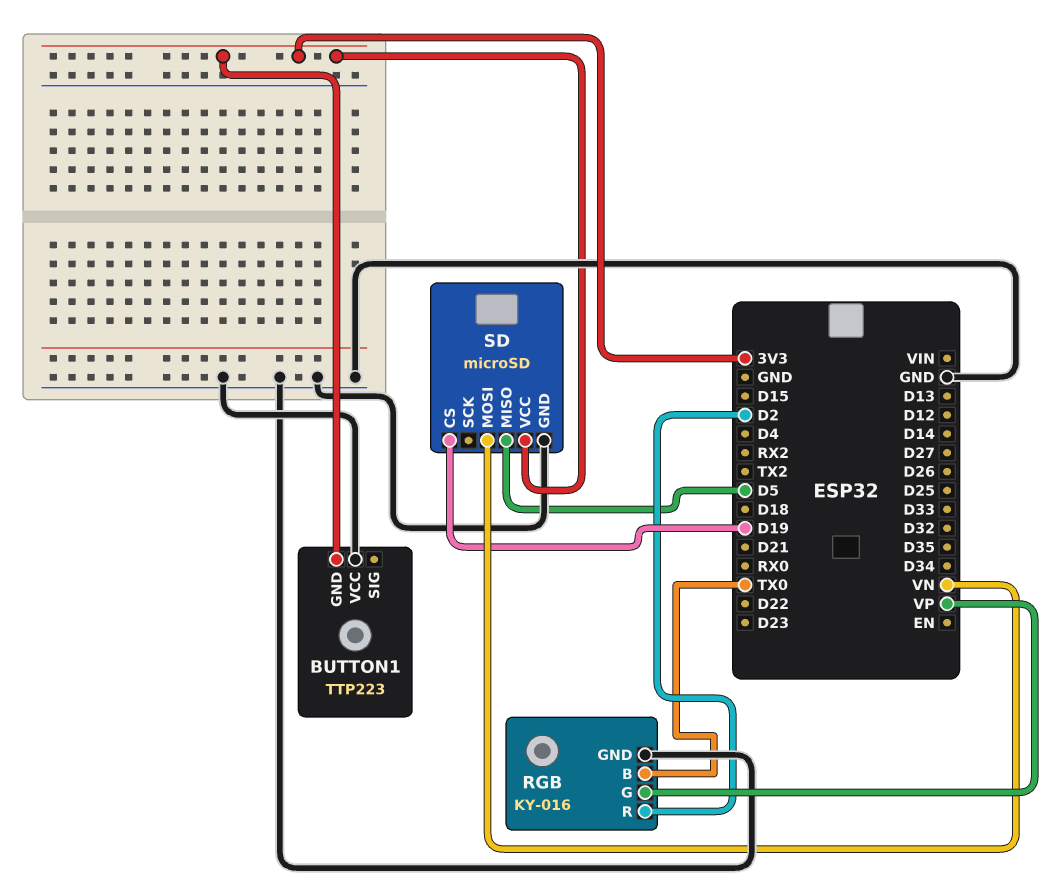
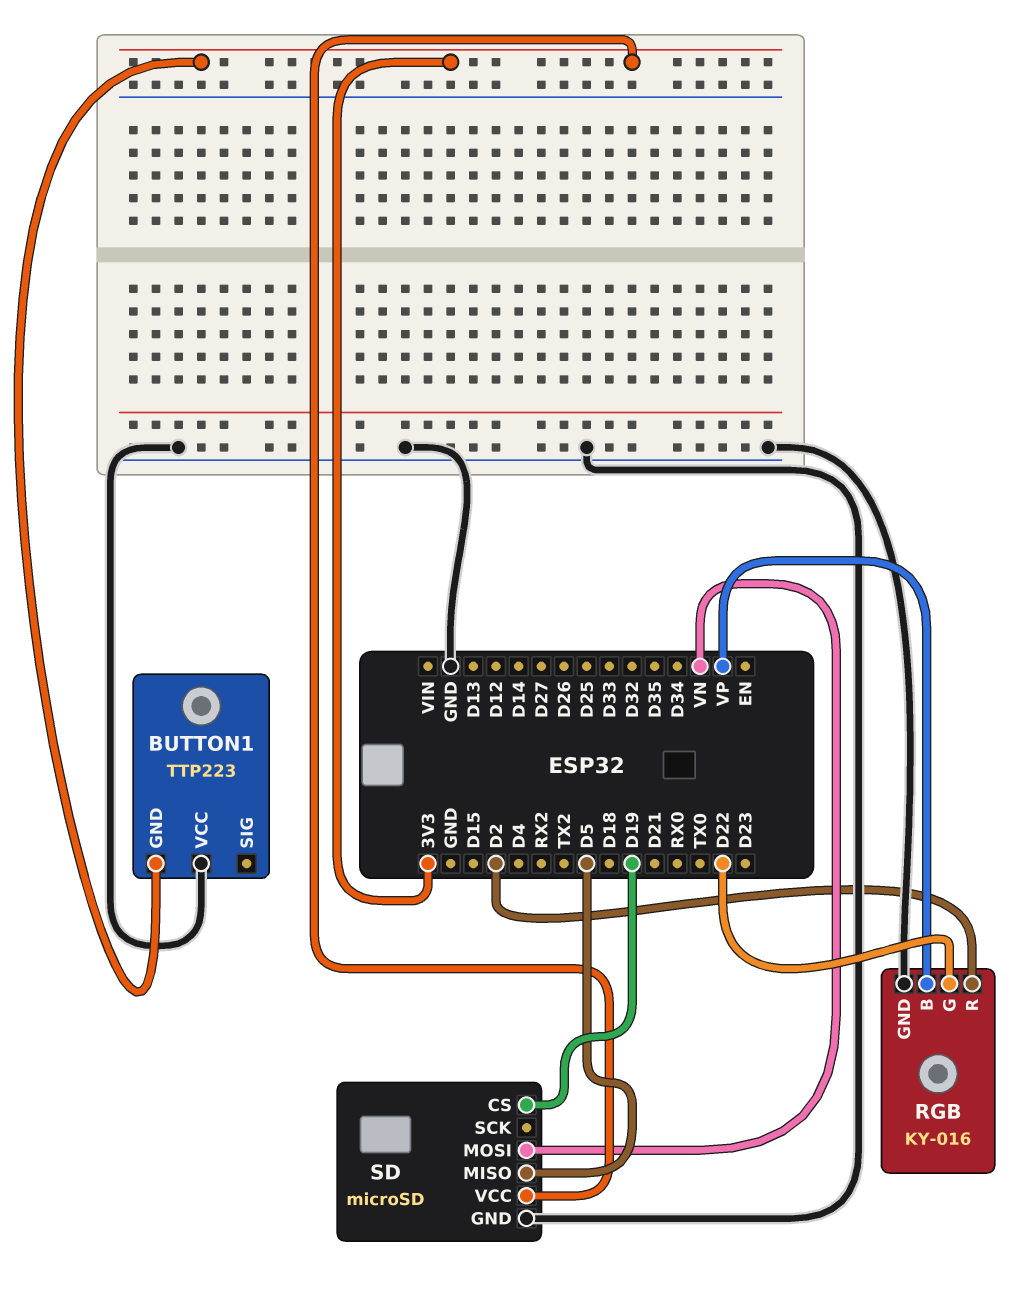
RGB pin B: TX0 -> VP
RGB pin G: VP -> D22

